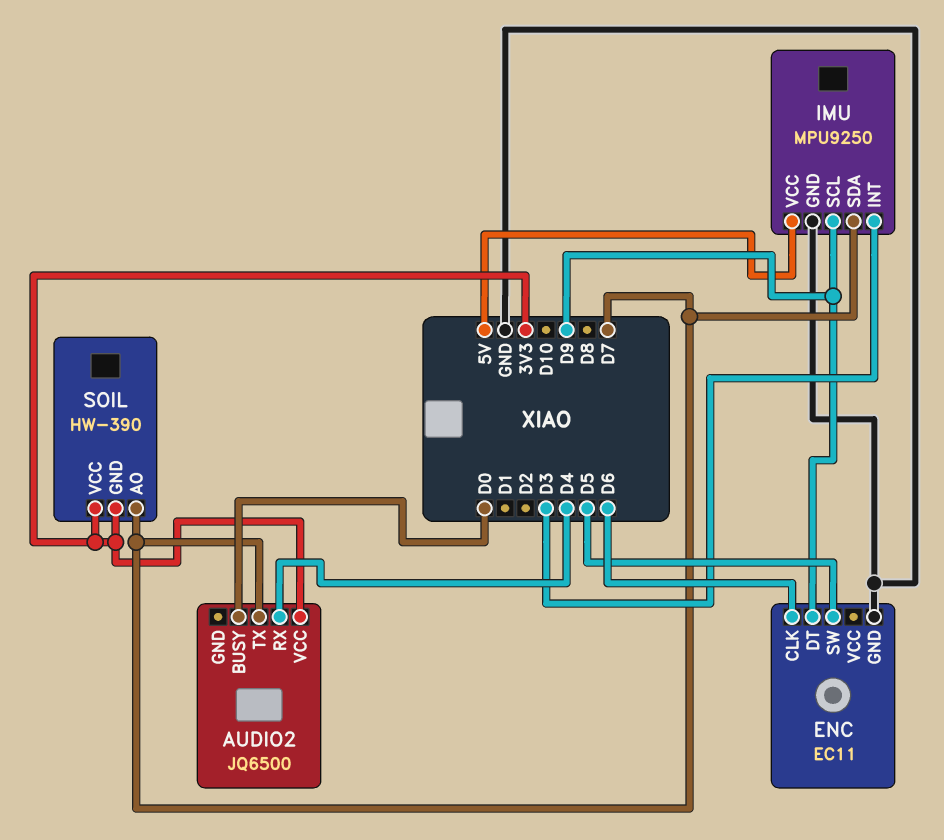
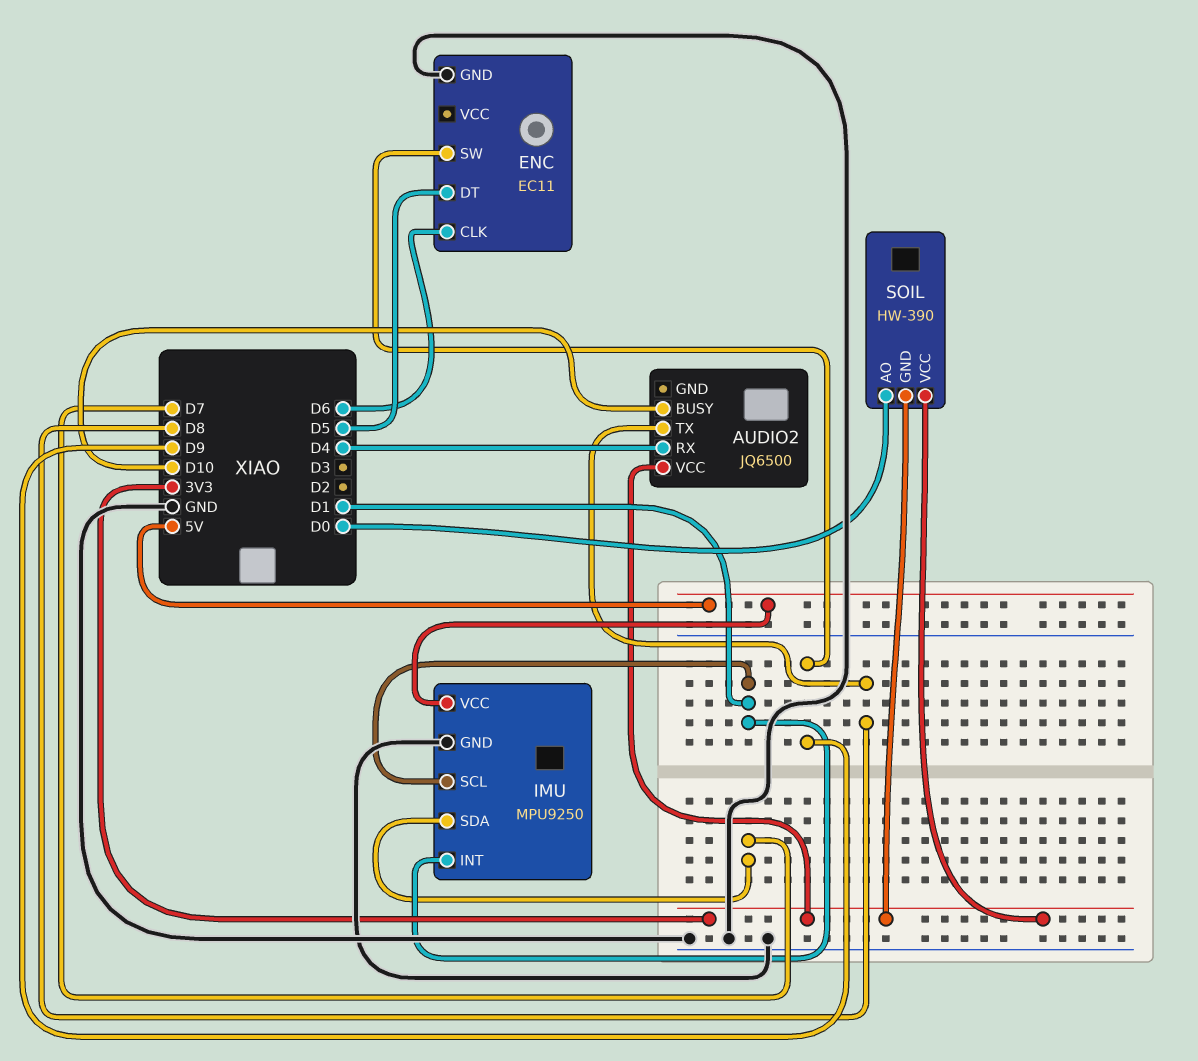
AUDIO2 pin BUSY: D0 -> D10
AUDIO2 pin TX: D7 -> D8
ENC pin DT: D9 -> D5
ENC pin SW: D5 -> D9
IMU pin INT: D3 -> D1
IMU pin SCL: D9 -> D1
SOIL pin AO: D7 -> D0

